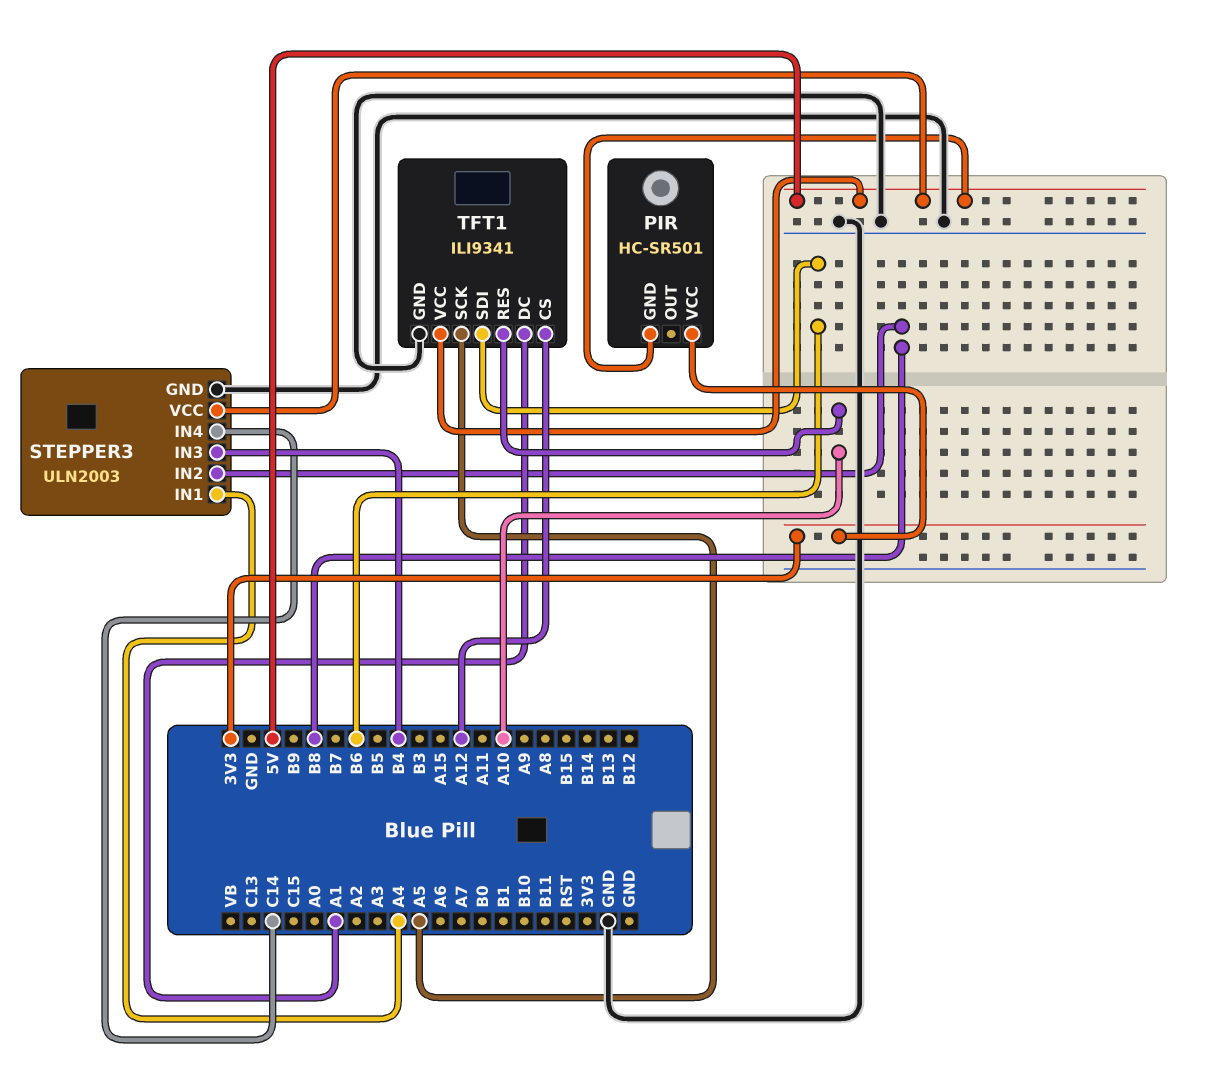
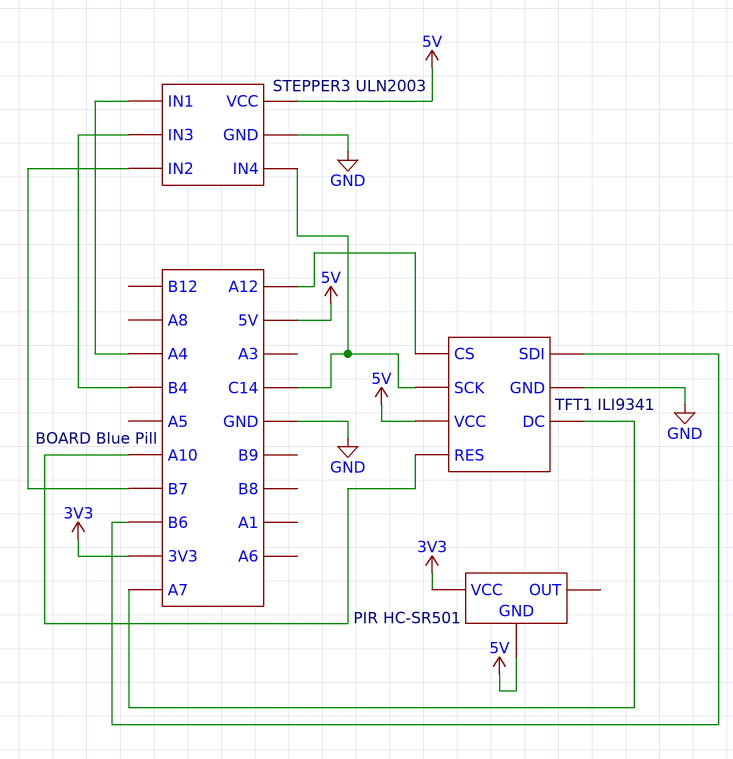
STEPPER3 pin IN2: B8 -> B7
TFT1 pin DC: A1 -> A7
TFT1 pin SCK: A5 -> C14

